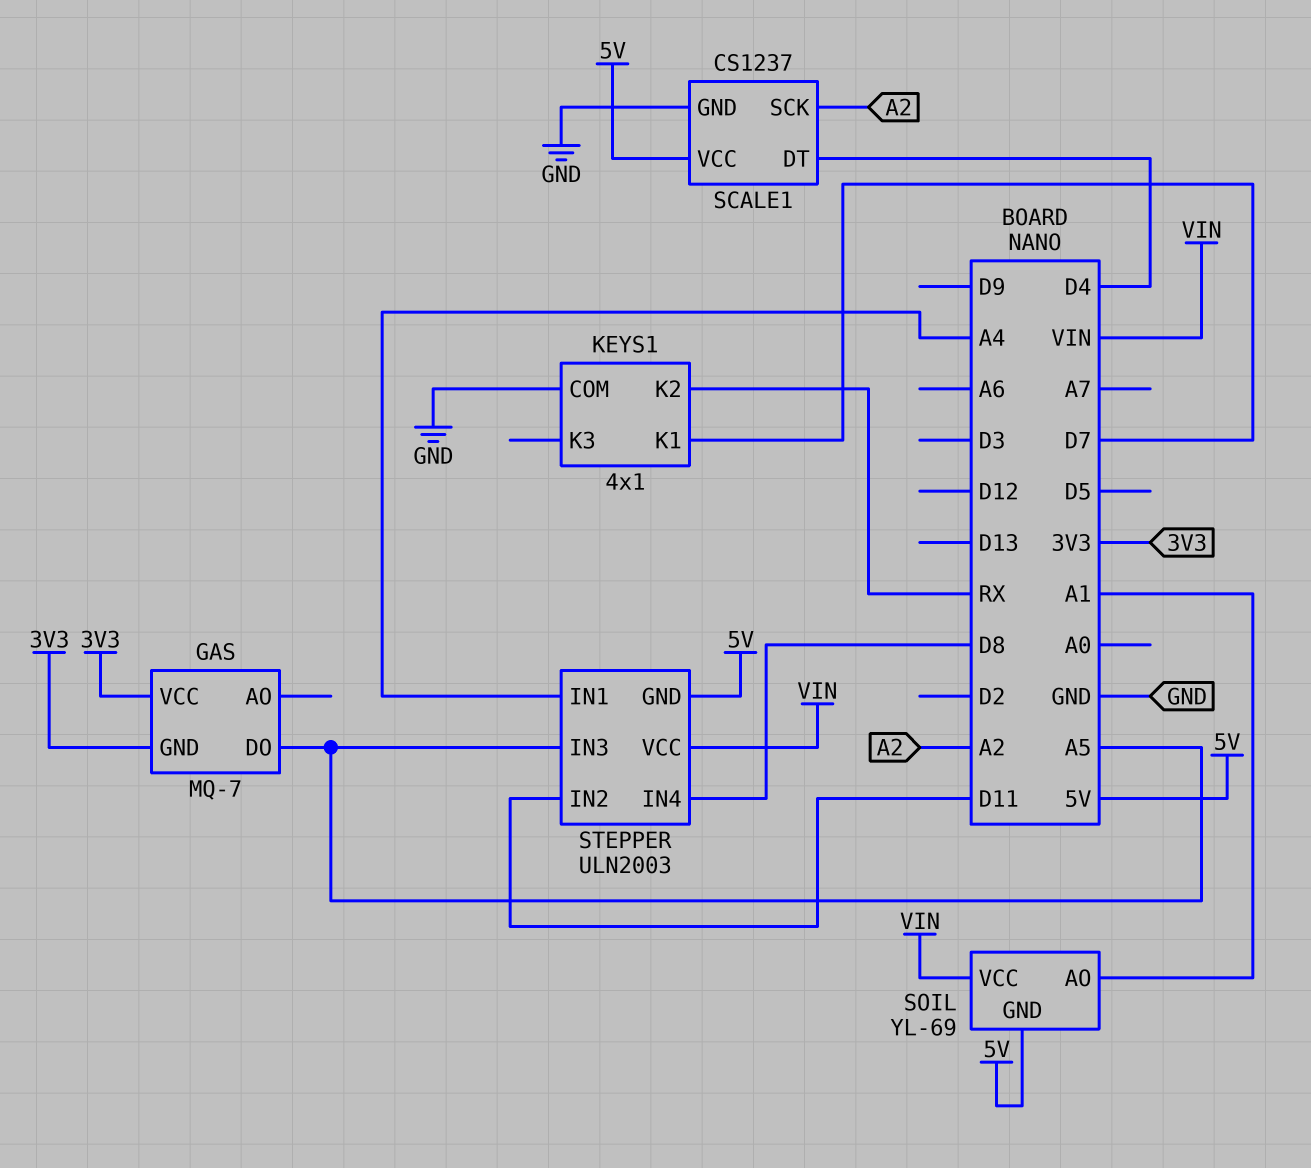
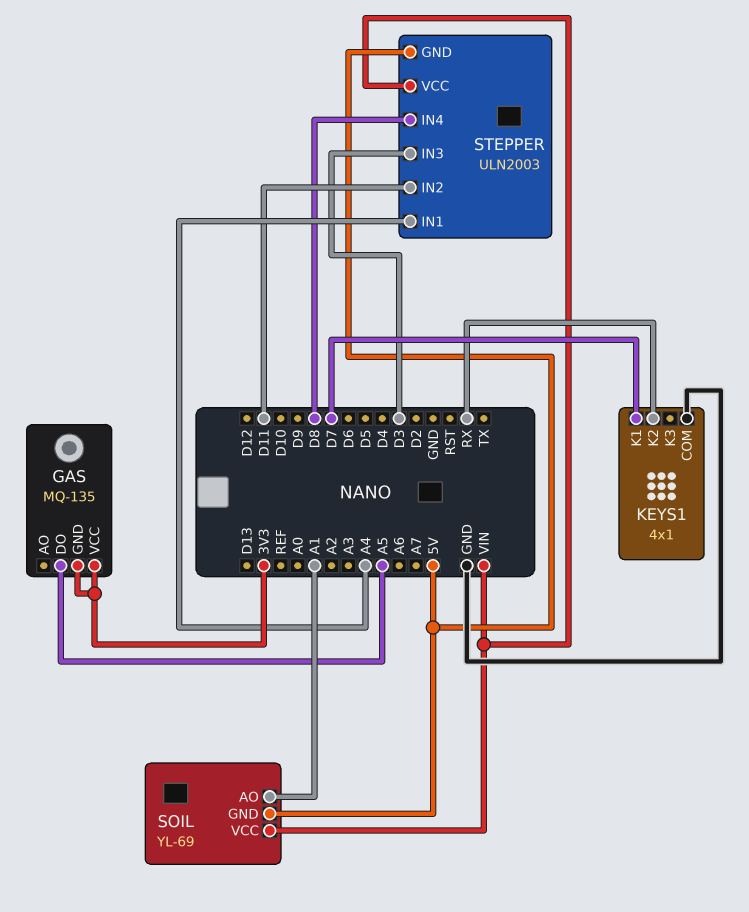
GAS: MQ-7 -> MQ-135
SCALE1: CS1237 -> none
SCALE1 pin DT: D4 -> none
SCALE1 pin GND: GND -> none
SCALE1 pin SCK: A2 -> none
SCALE1 pin VCC: 5V -> none
STEPPER pin IN3: A5 -> D3

